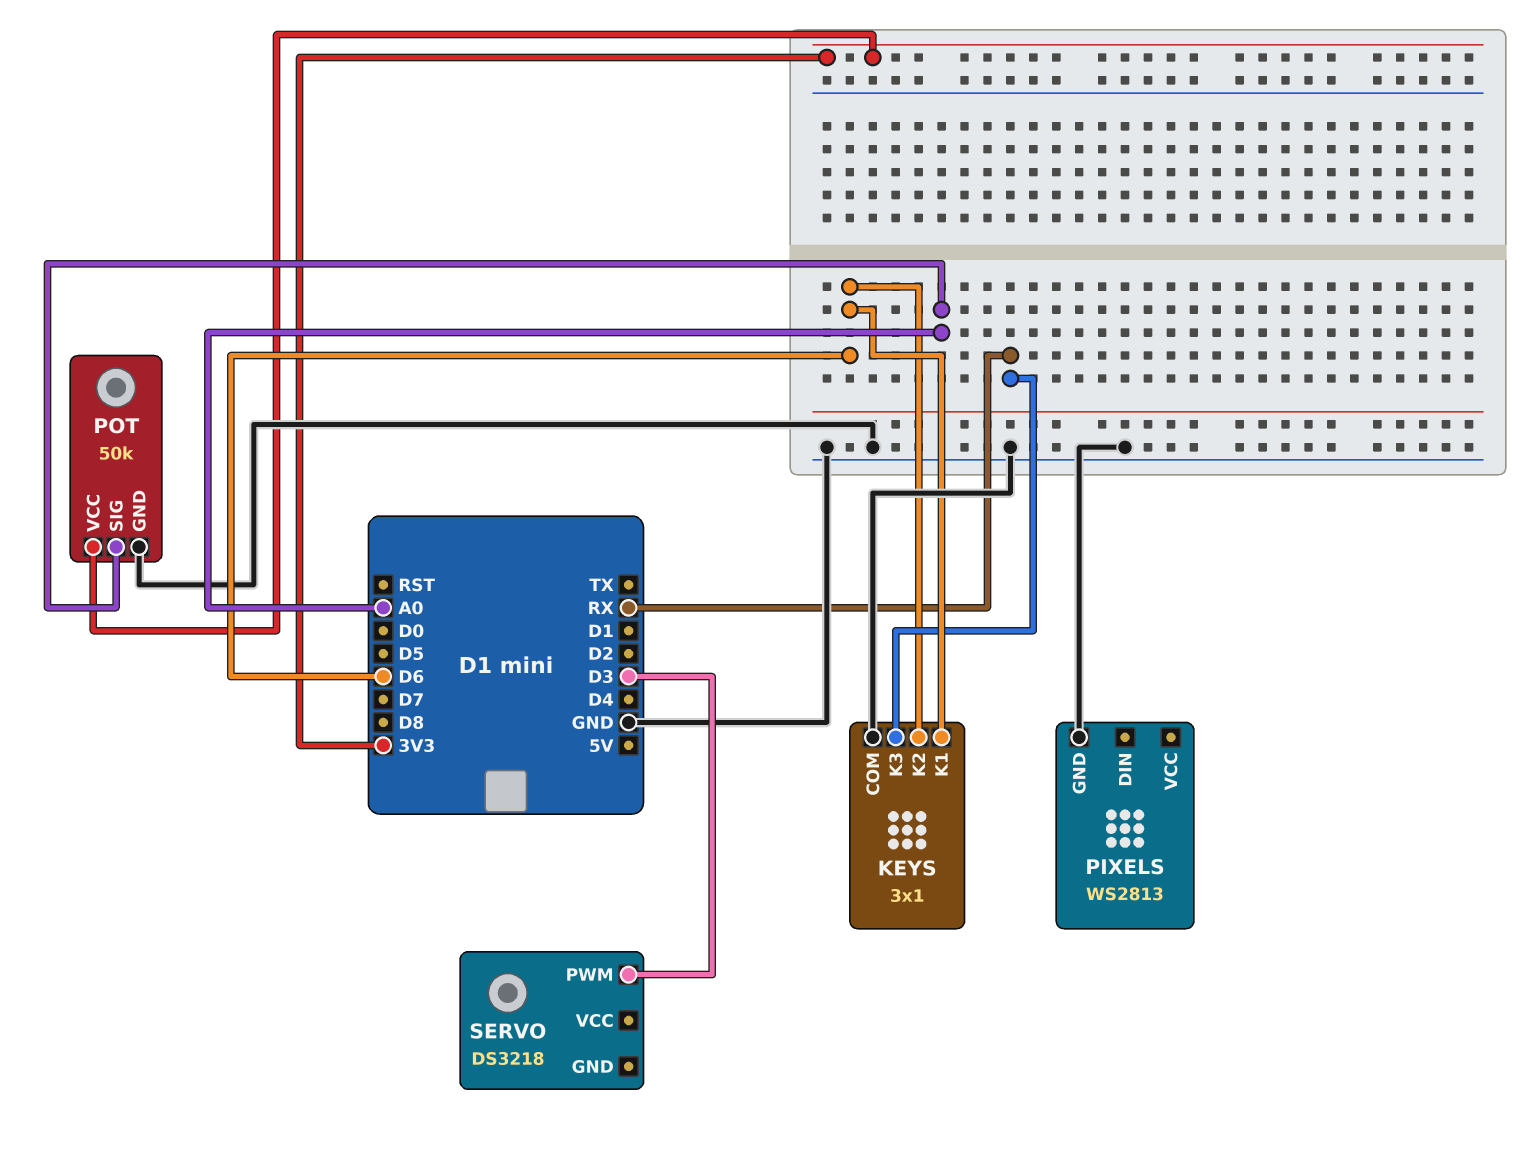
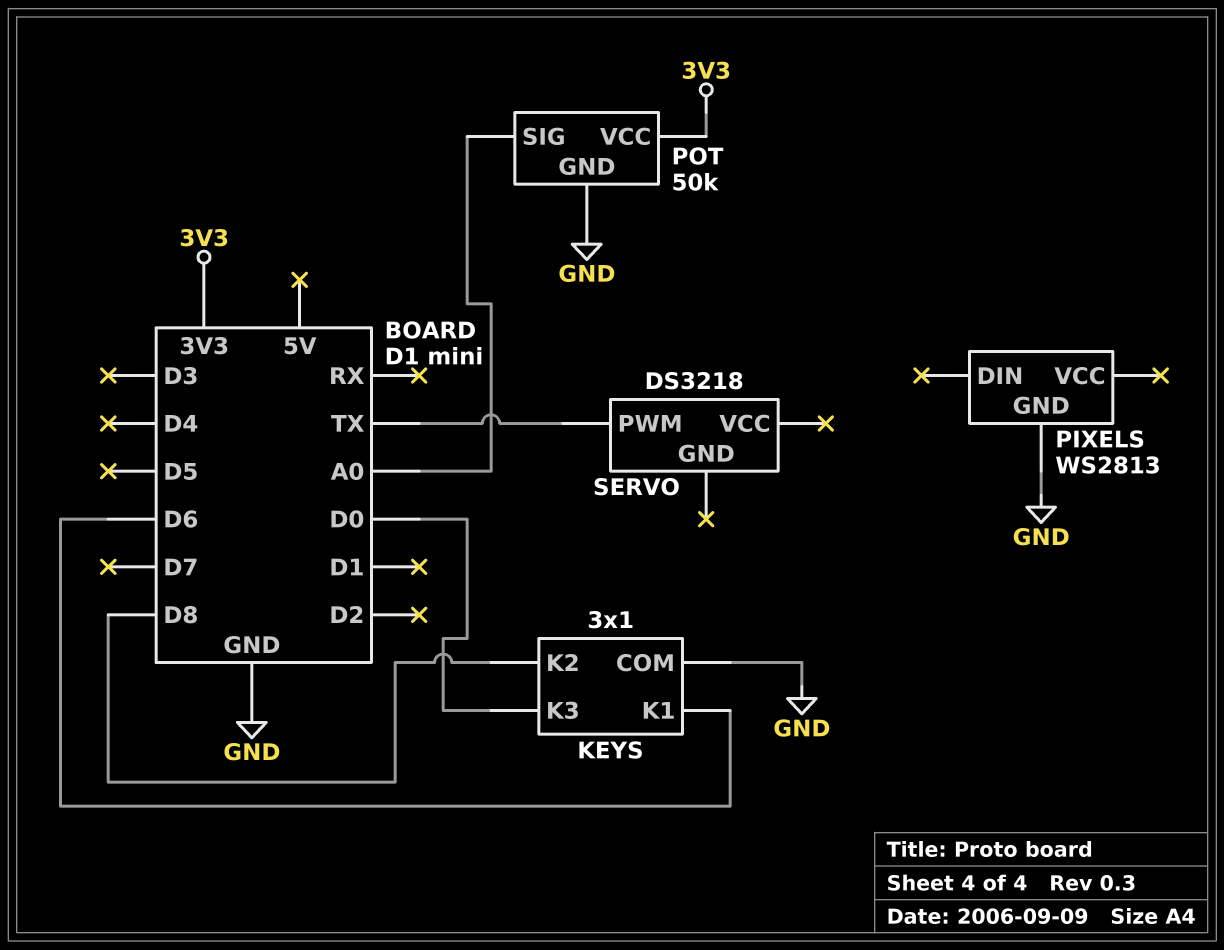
KEYS pin K2: D6 -> D8
KEYS pin K3: RX -> D0
SERVO pin PWM: D3 -> TX

